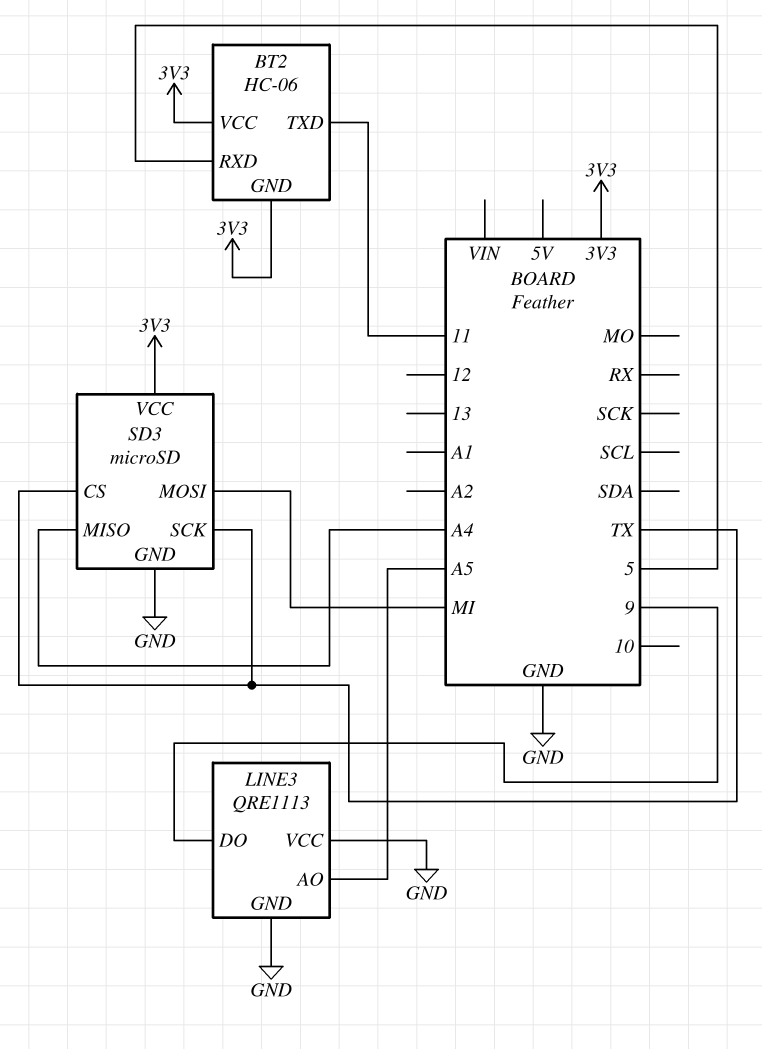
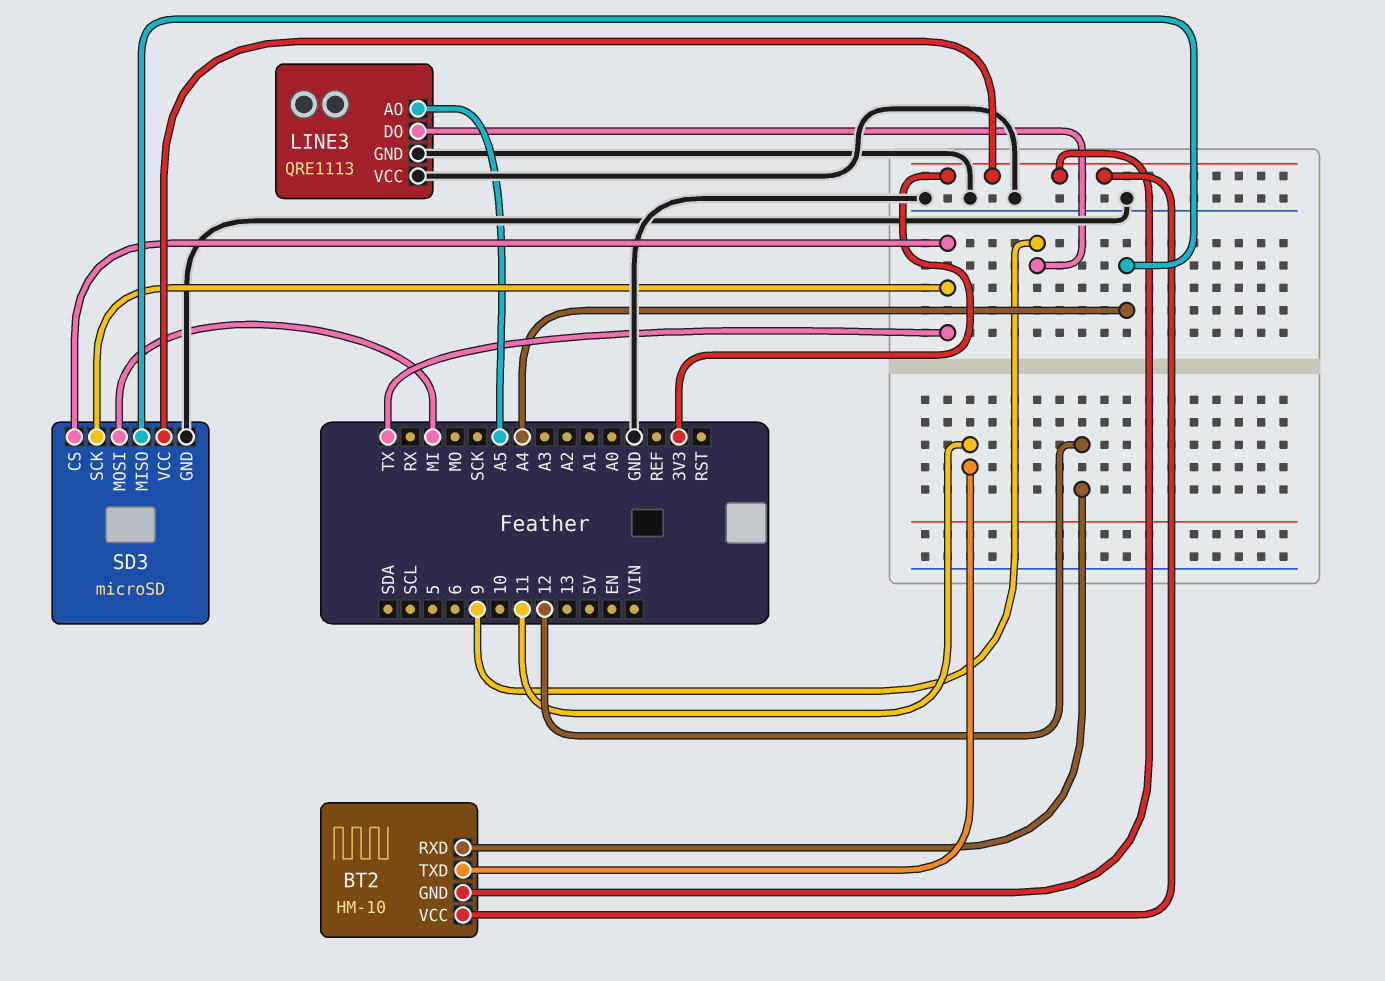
BT2: HC-06 -> HM-10
BT2 pin RXD: 5 -> 12

